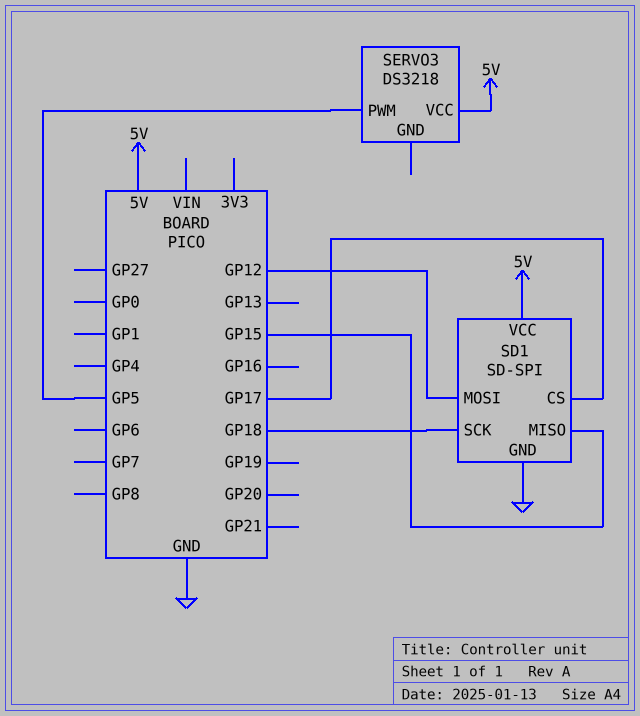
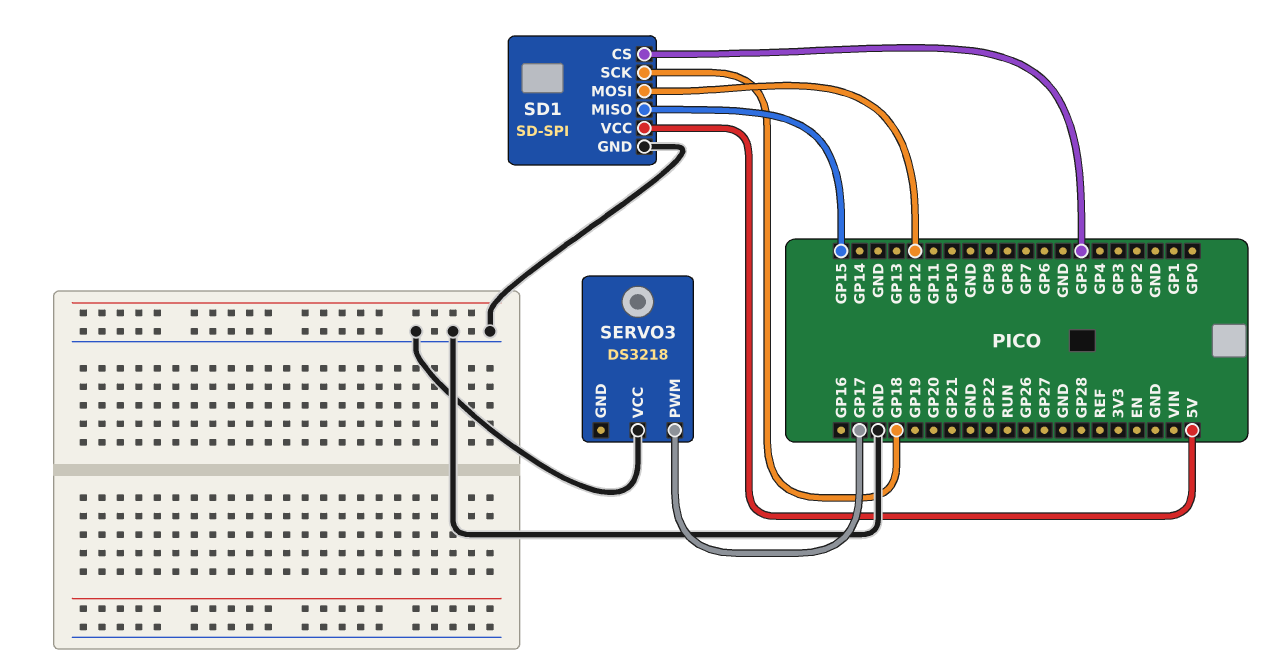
SD1 pin CS: GP17 -> GP5
SERVO3 pin PWM: GP5 -> GP17
SERVO3 pin VCC: 5V -> GND

